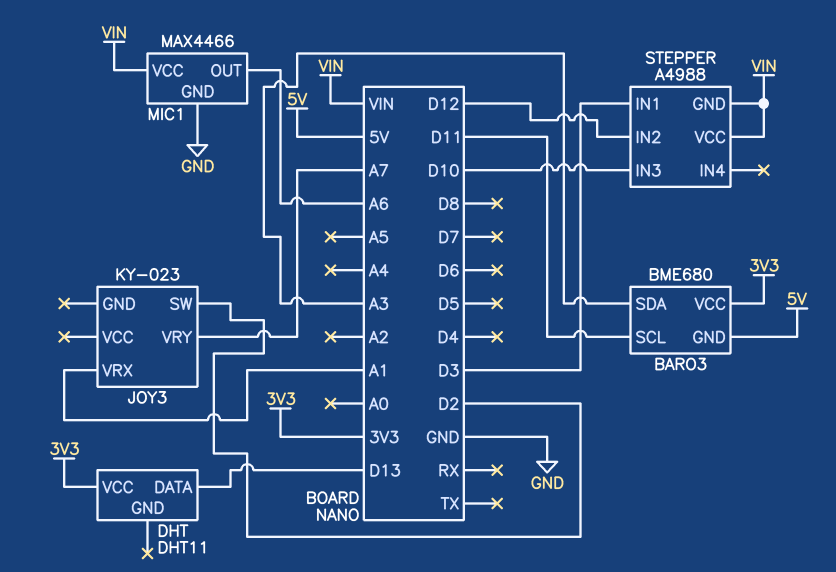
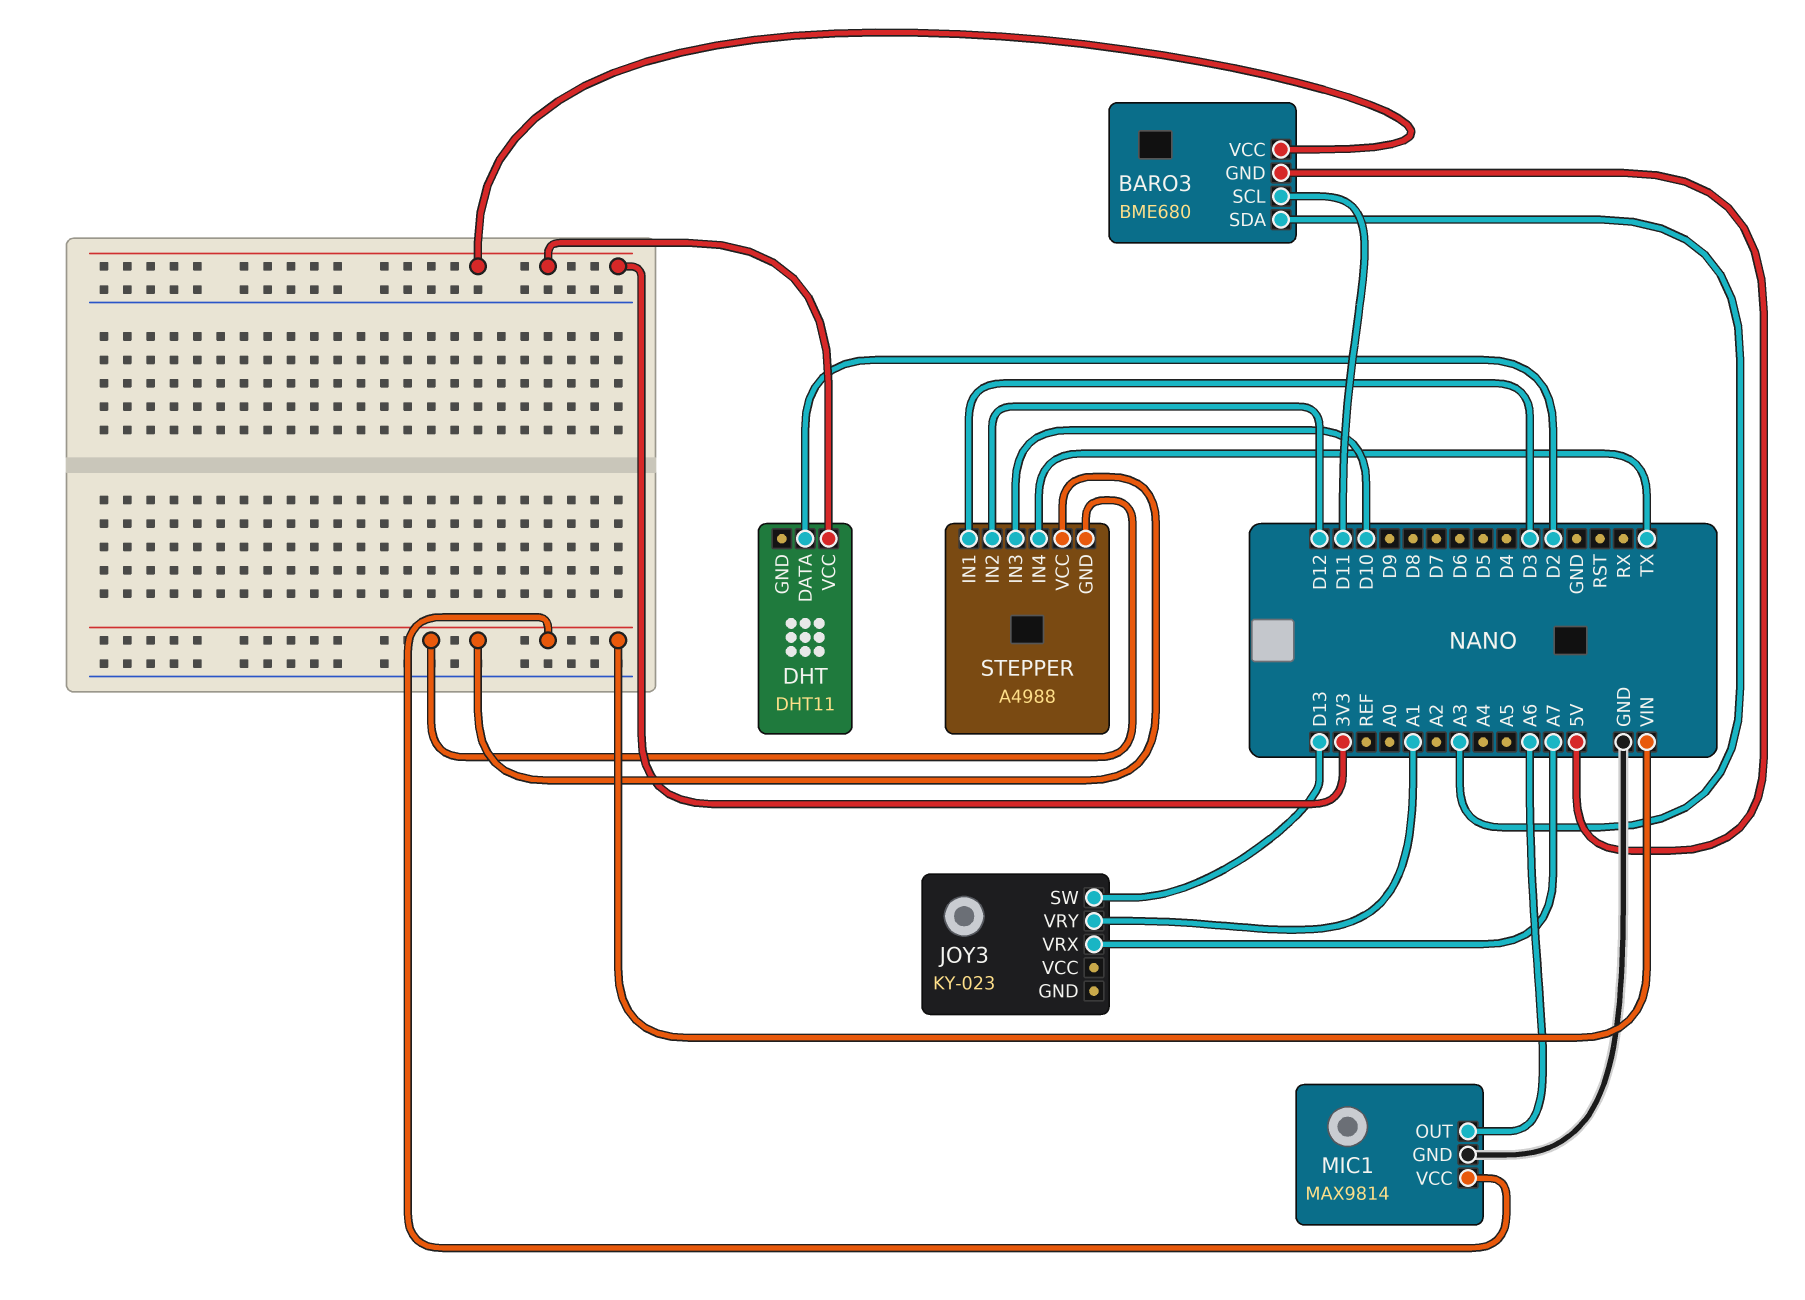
DHT pin DATA: D13 -> D2
JOY3 pin SW: D2 -> D13
JOY3 pin VRX: A1 -> A7
JOY3 pin VRY: A7 -> A1
MIC1: MAX4466 -> MAX9814
STEPPER pin IN4: none -> TX

